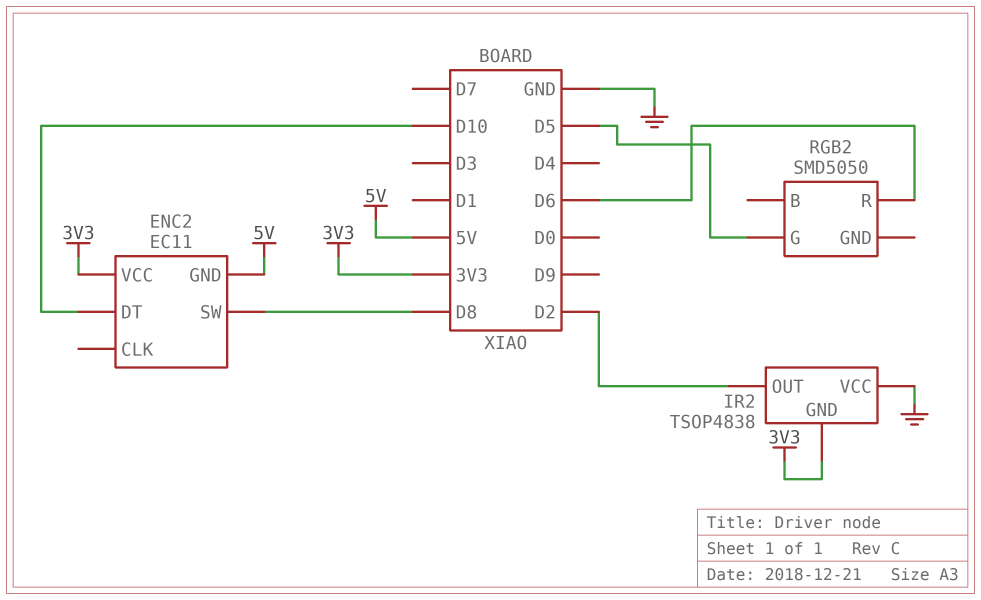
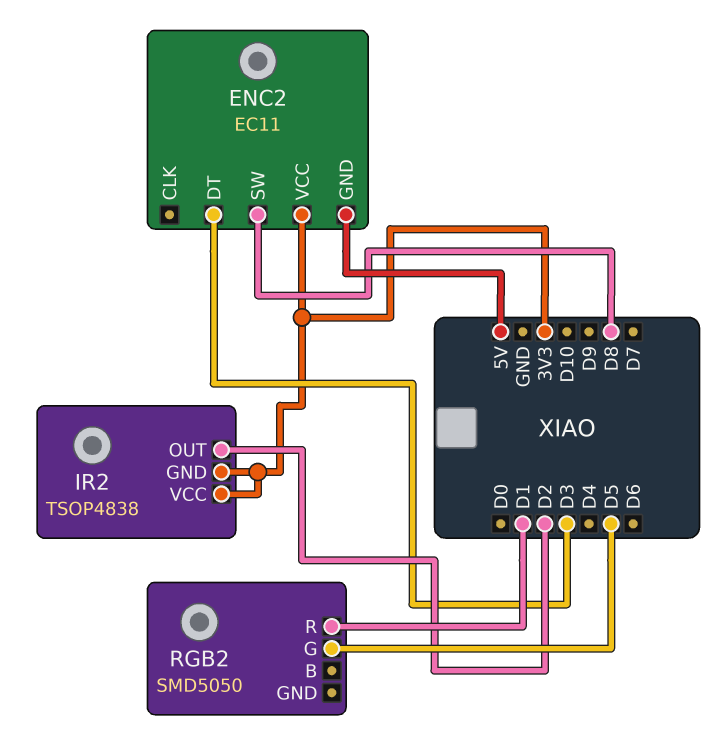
ENC2 pin DT: D10 -> D3
IR2 pin VCC: GND -> 3V3
RGB2 pin R: D6 -> D1

